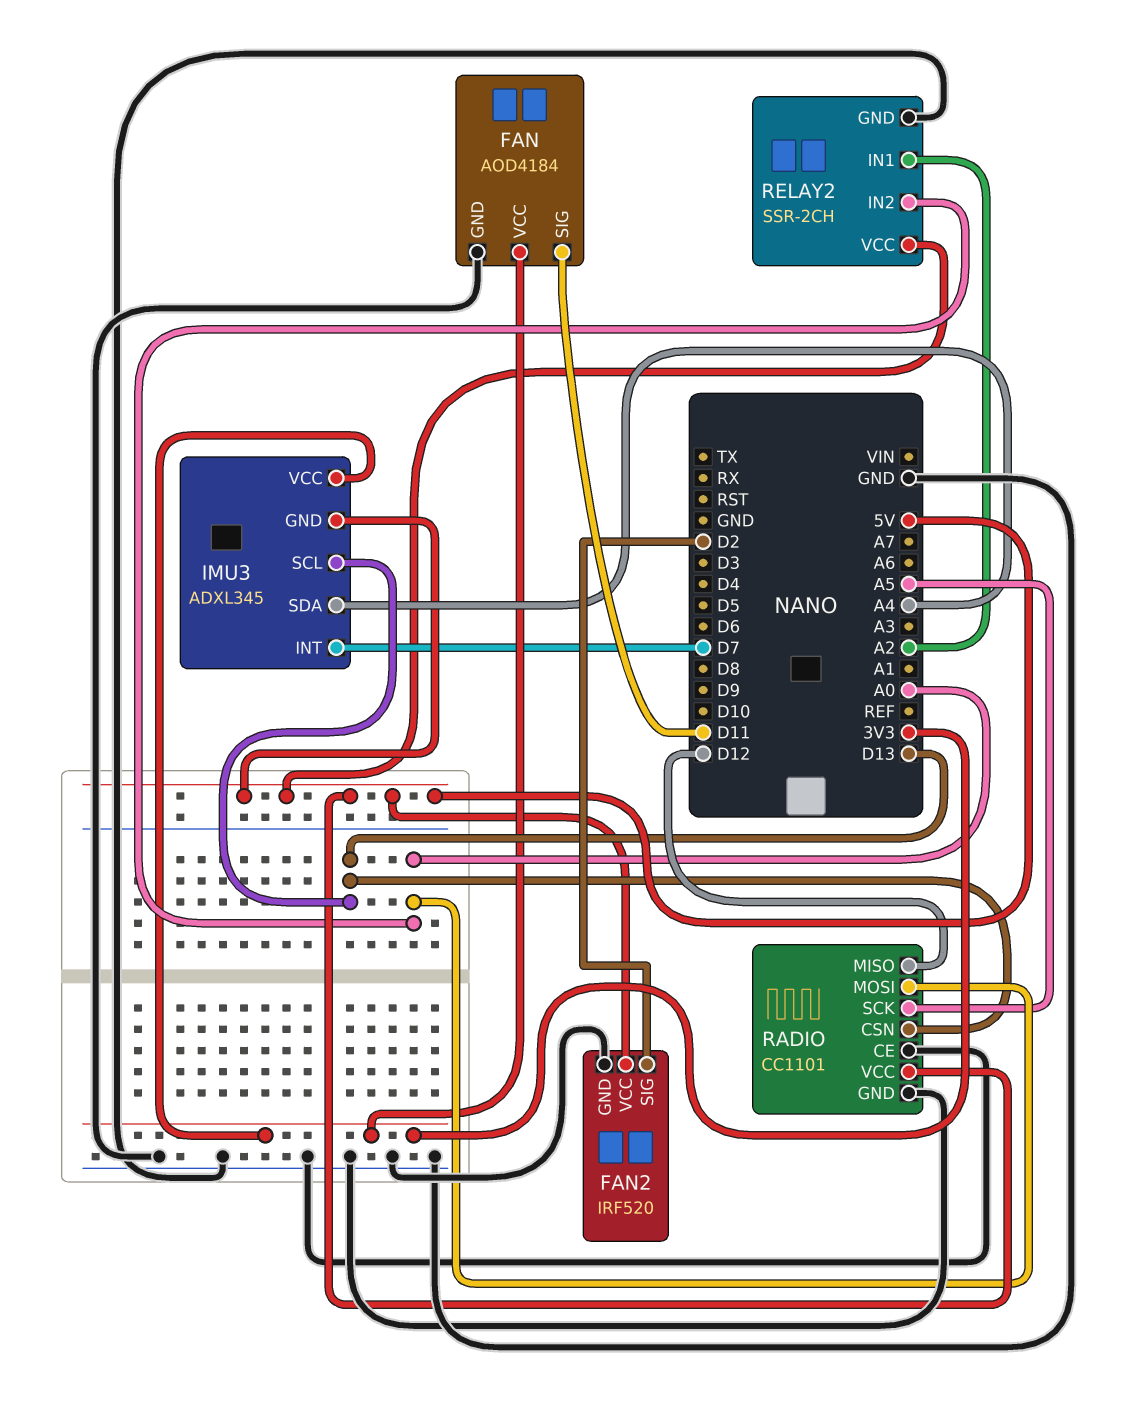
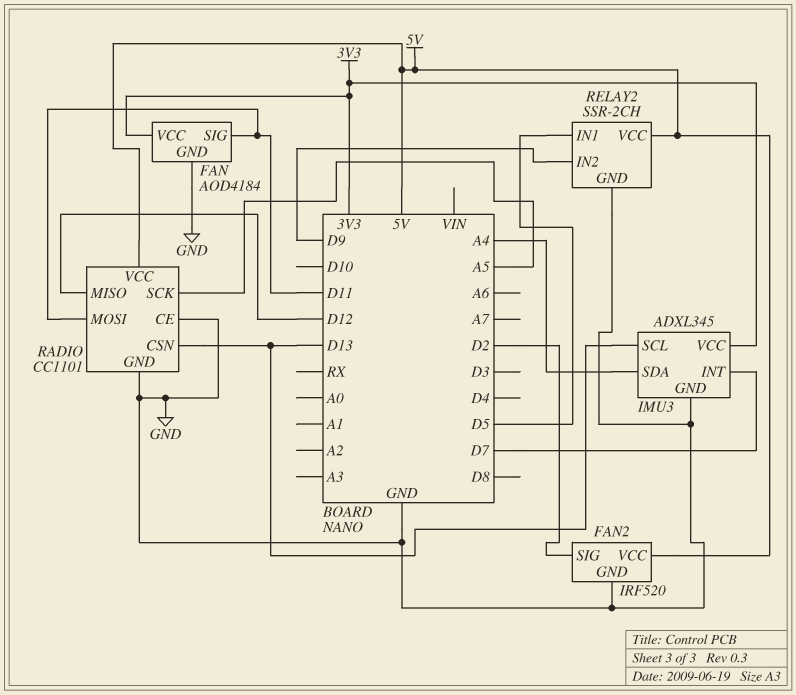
IMU3 pin GND: 5V -> GND
RADIO pin MOSI: A0 -> D11
RELAY2 pin IN1: A2 -> D5
RELAY2 pin IN2: A0 -> D9

